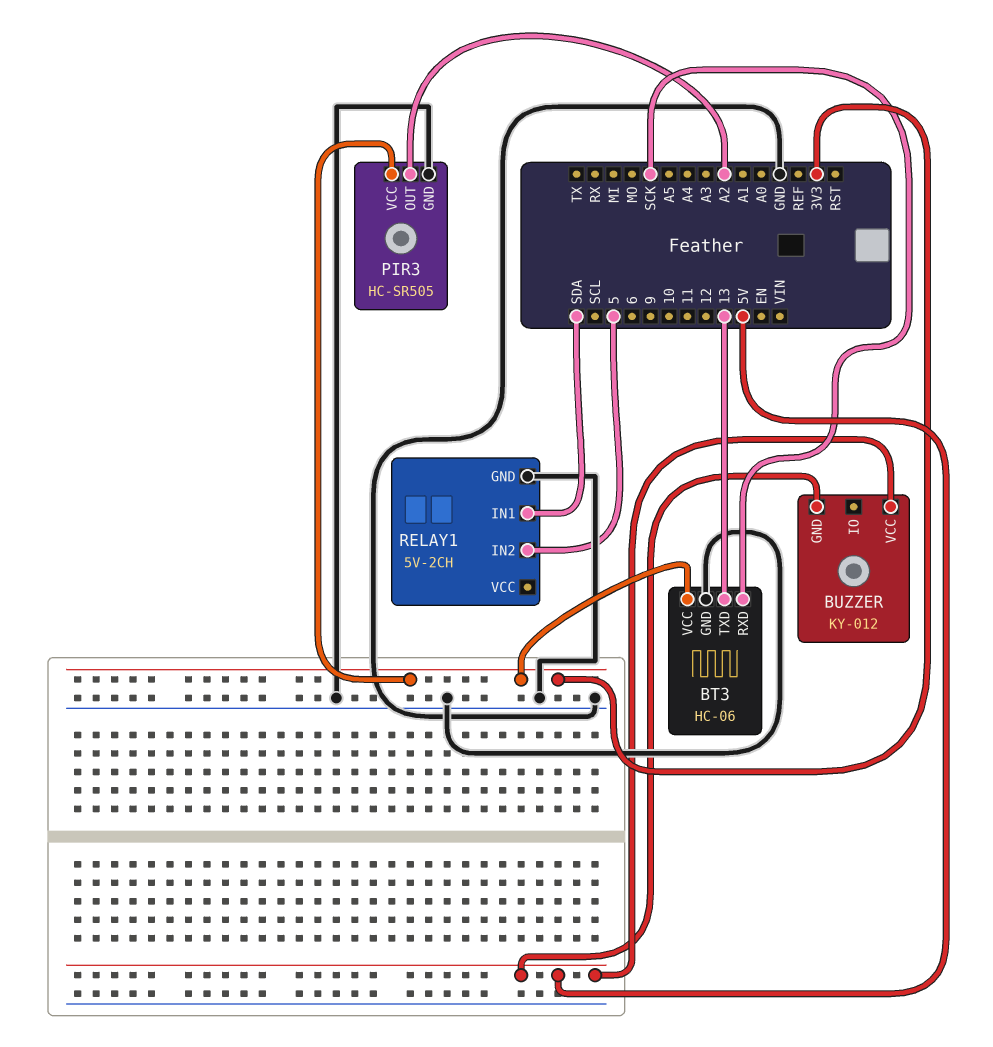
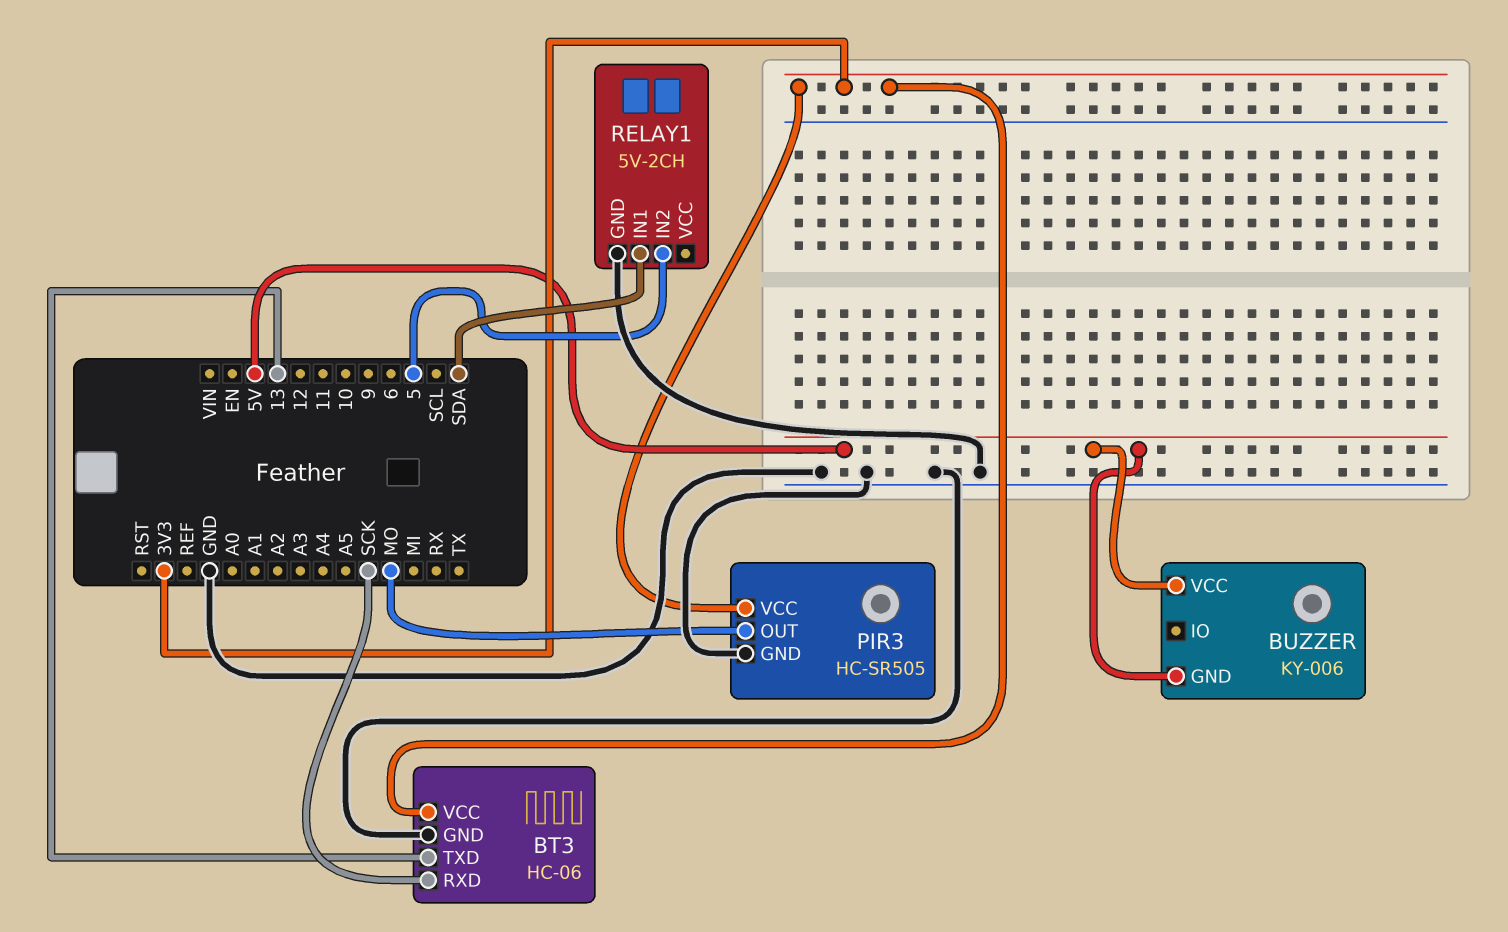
BUZZER: KY-012 -> KY-006
PIR3 pin OUT: A2 -> MO

